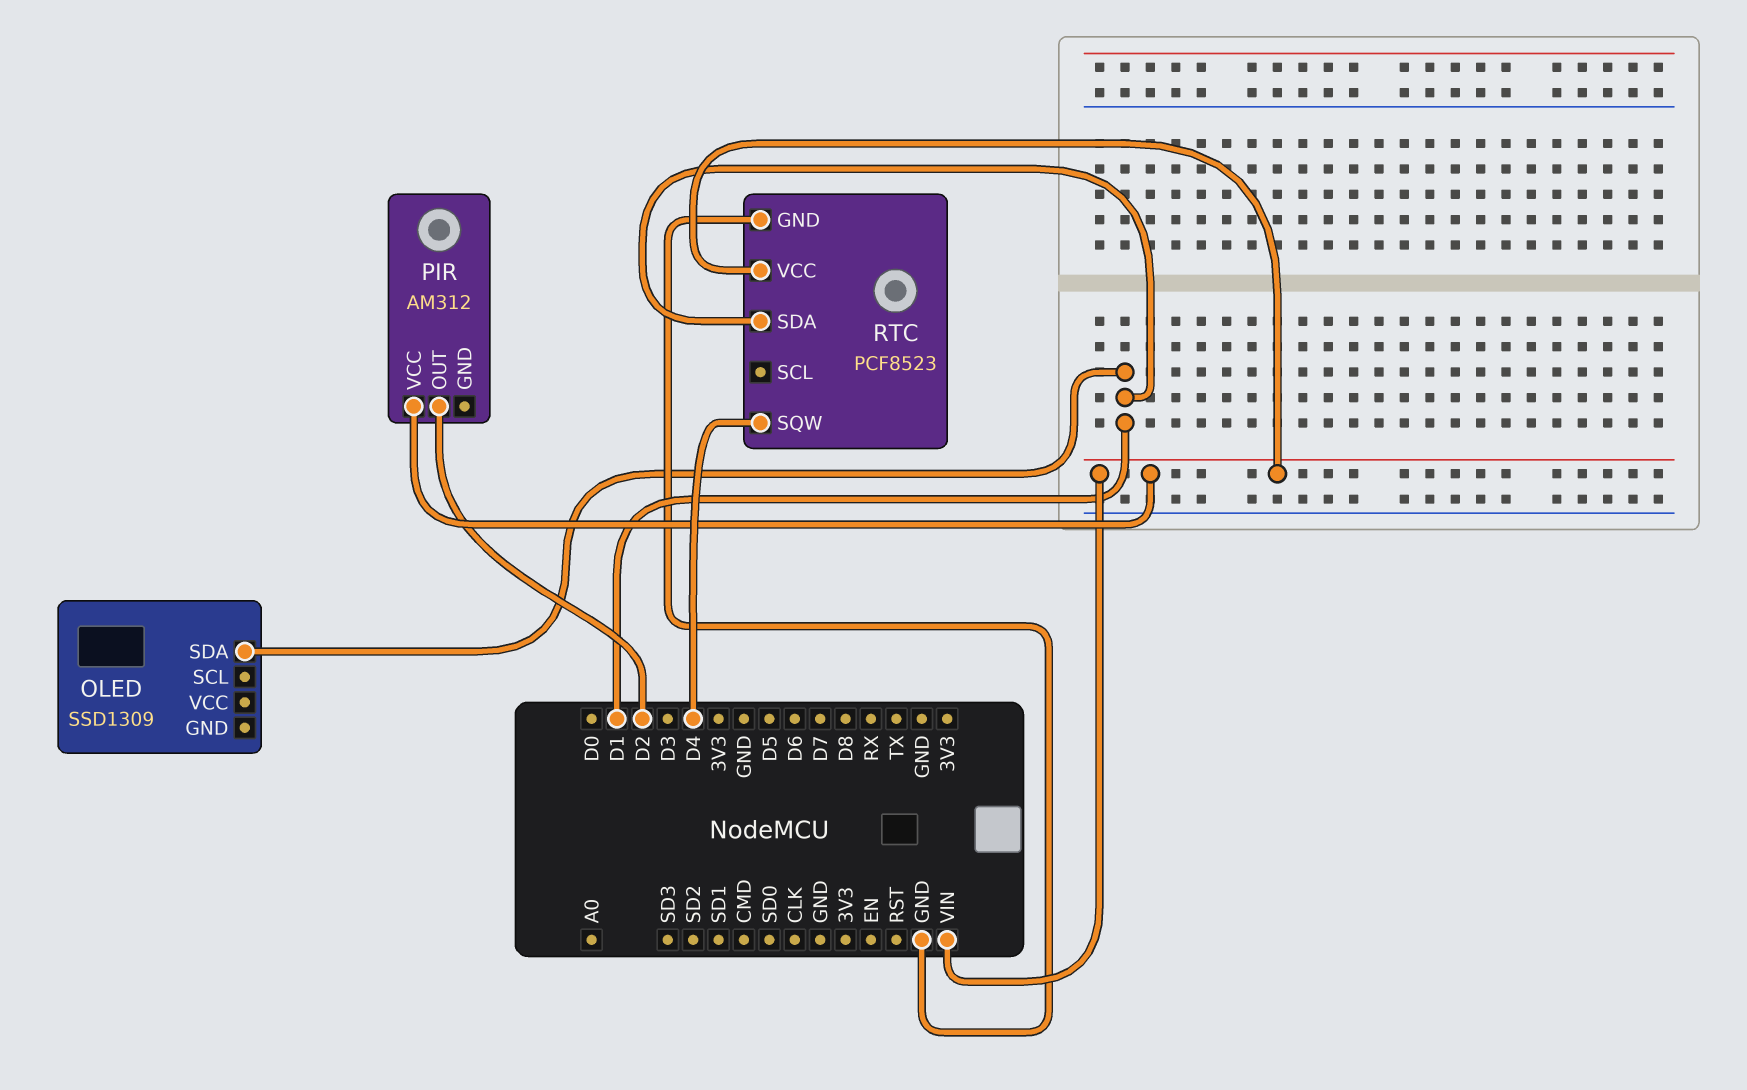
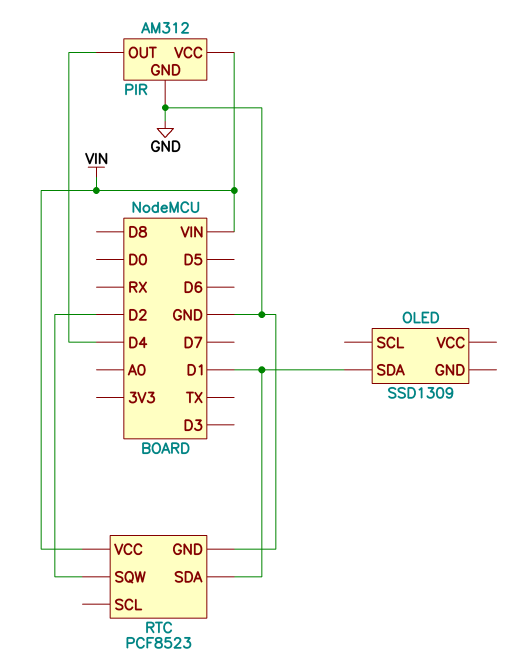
PIR pin GND: none -> GND
PIR pin OUT: D2 -> D4
RTC pin SQW: D4 -> D2

